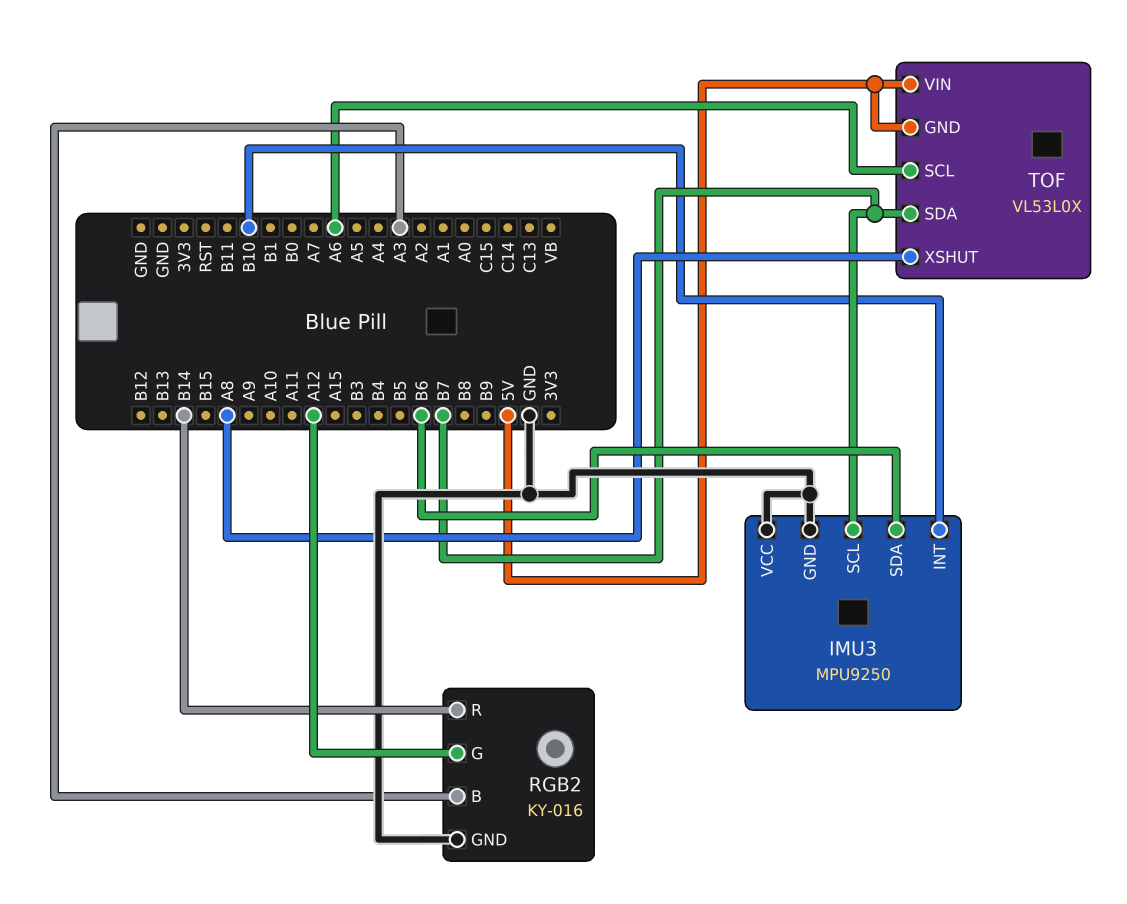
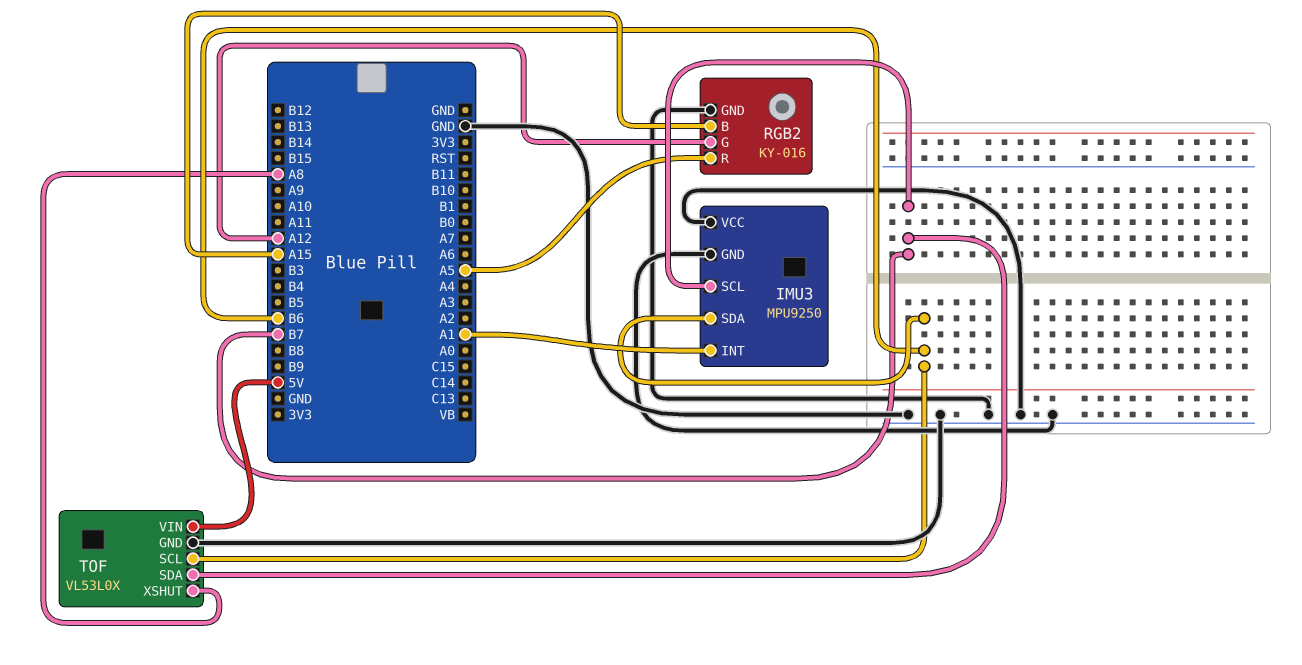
IMU3 pin INT: B10 -> A1
RGB2 pin B: A3 -> A15
RGB2 pin R: B14 -> A5
TOF pin GND: 5V -> GND
TOF pin SCL: A6 -> B6

